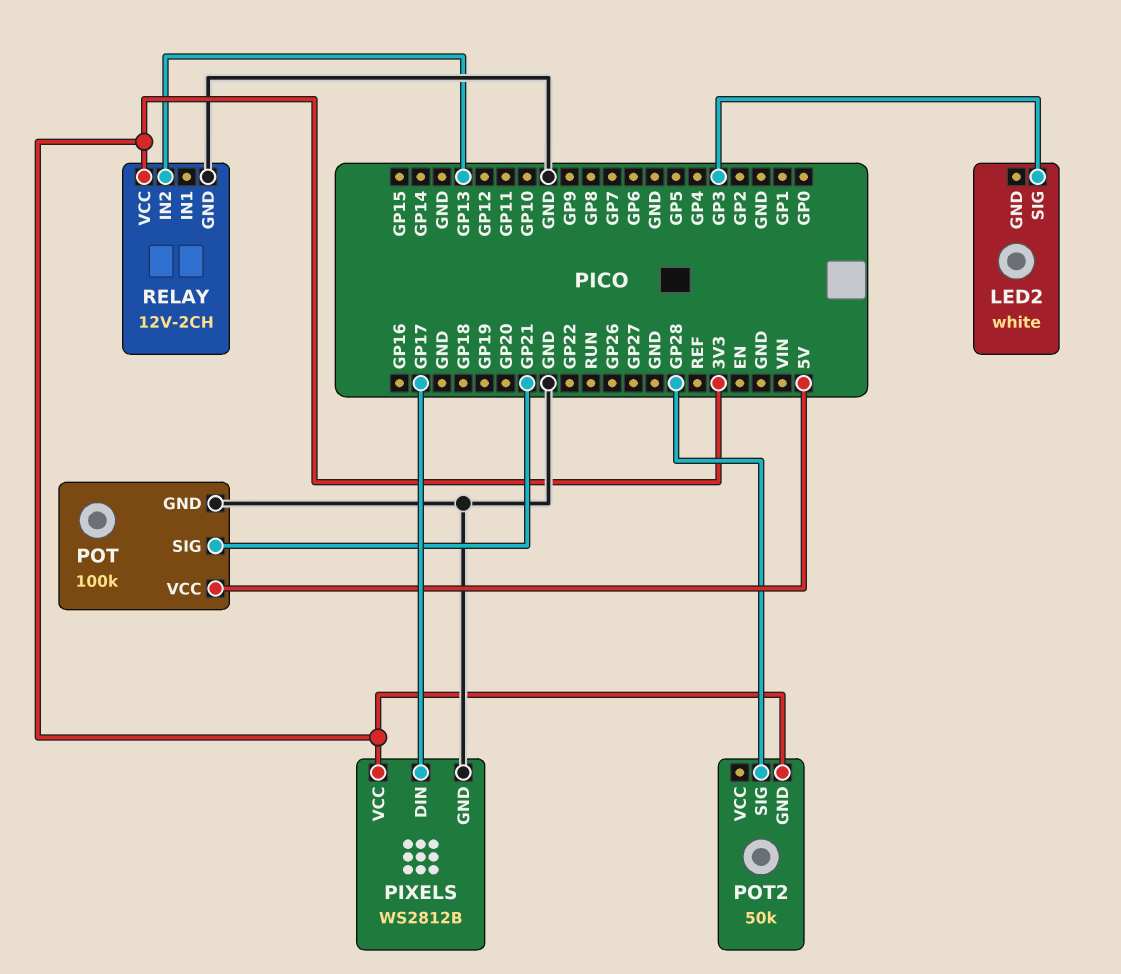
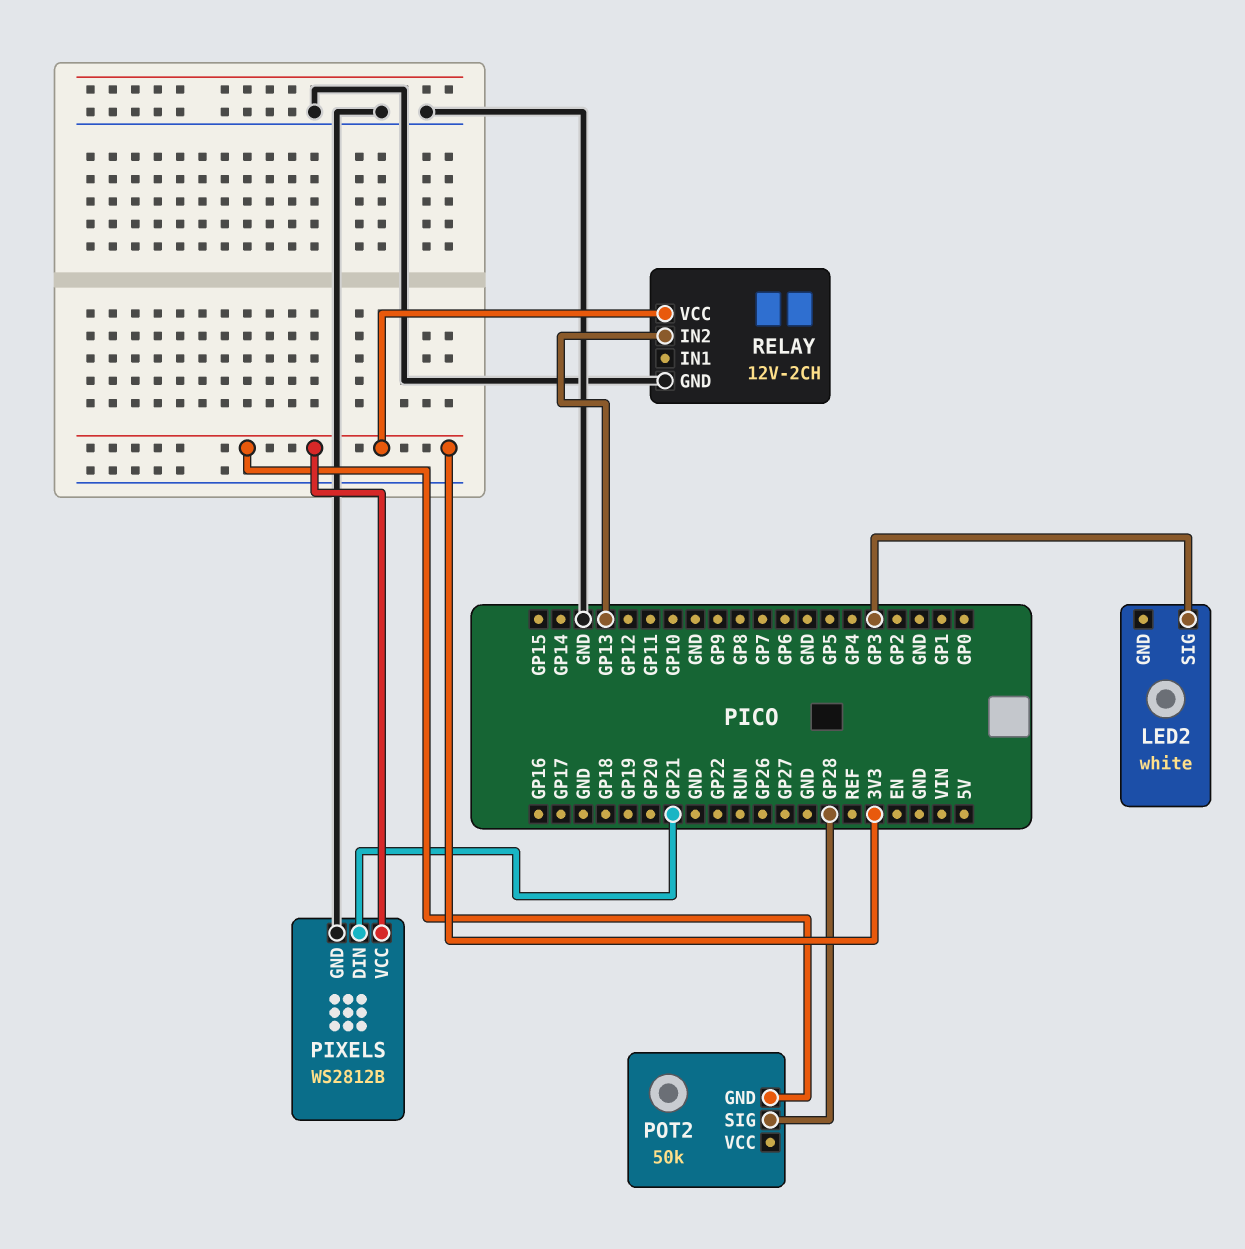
PIXELS pin DIN: GP17 -> GP21
POT: 100k -> none
POT pin GND: GND -> none
POT pin SIG: GP21 -> none
POT pin VCC: 5V -> none

